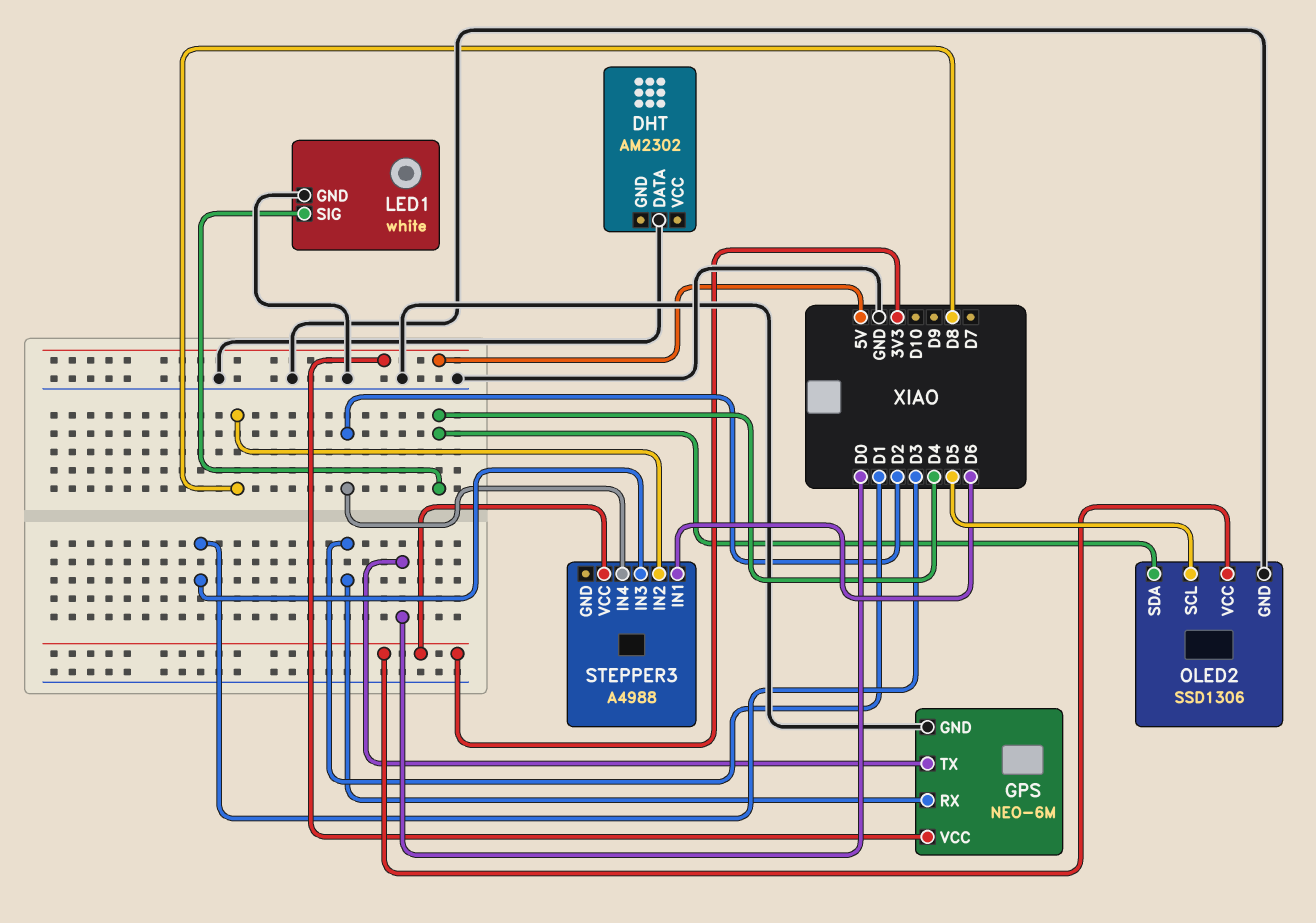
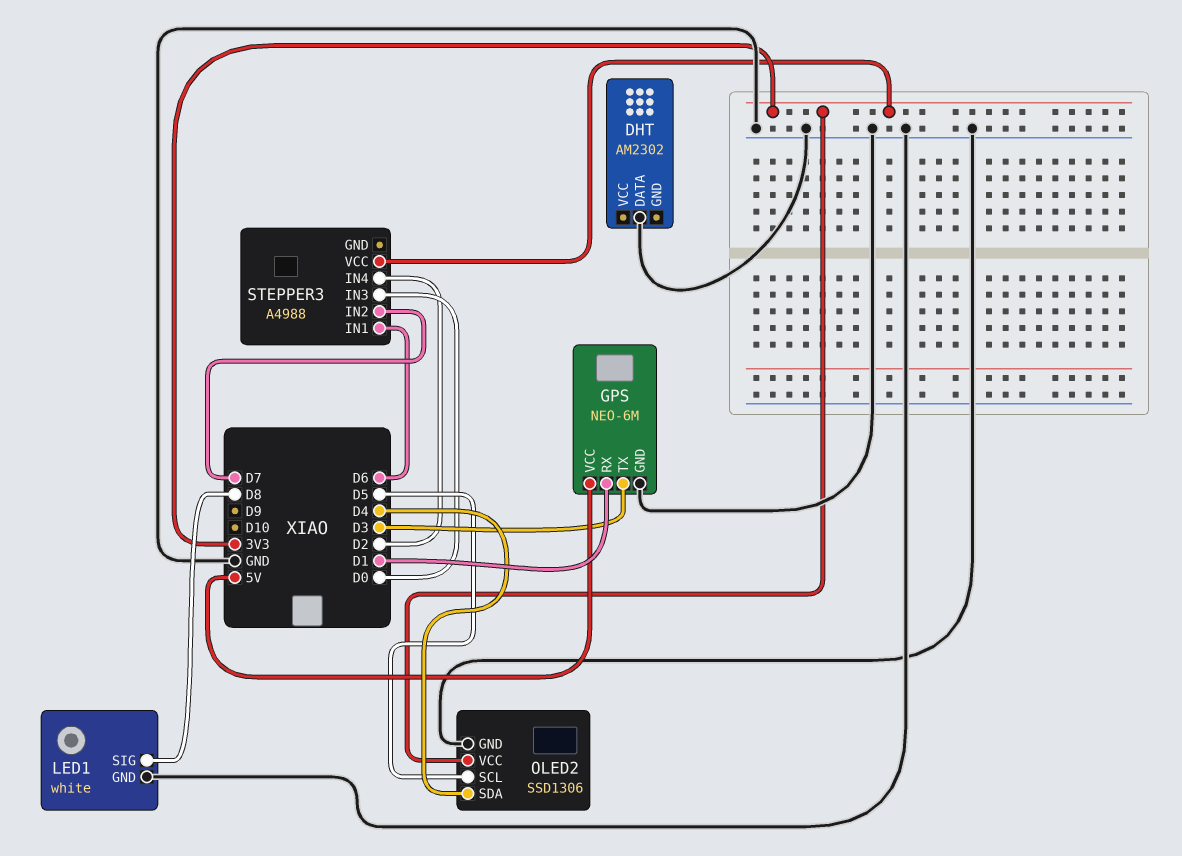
GPS pin TX: D0 -> D3
LED1 pin SIG: D4 -> D8
STEPPER3 pin IN2: D8 -> D7
STEPPER3 pin IN3: D3 -> D0

